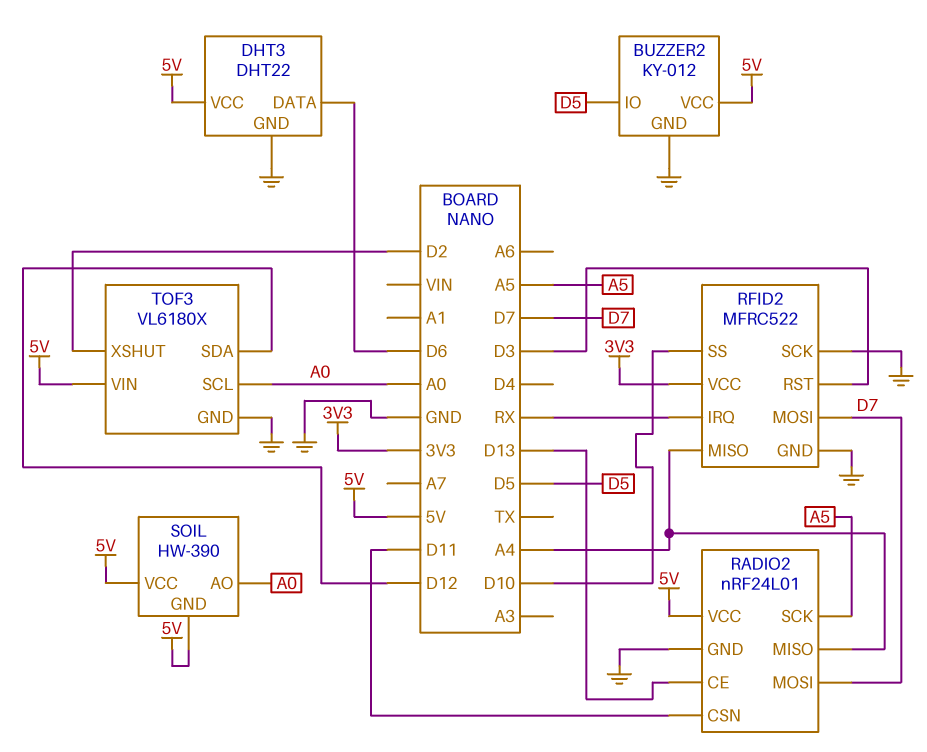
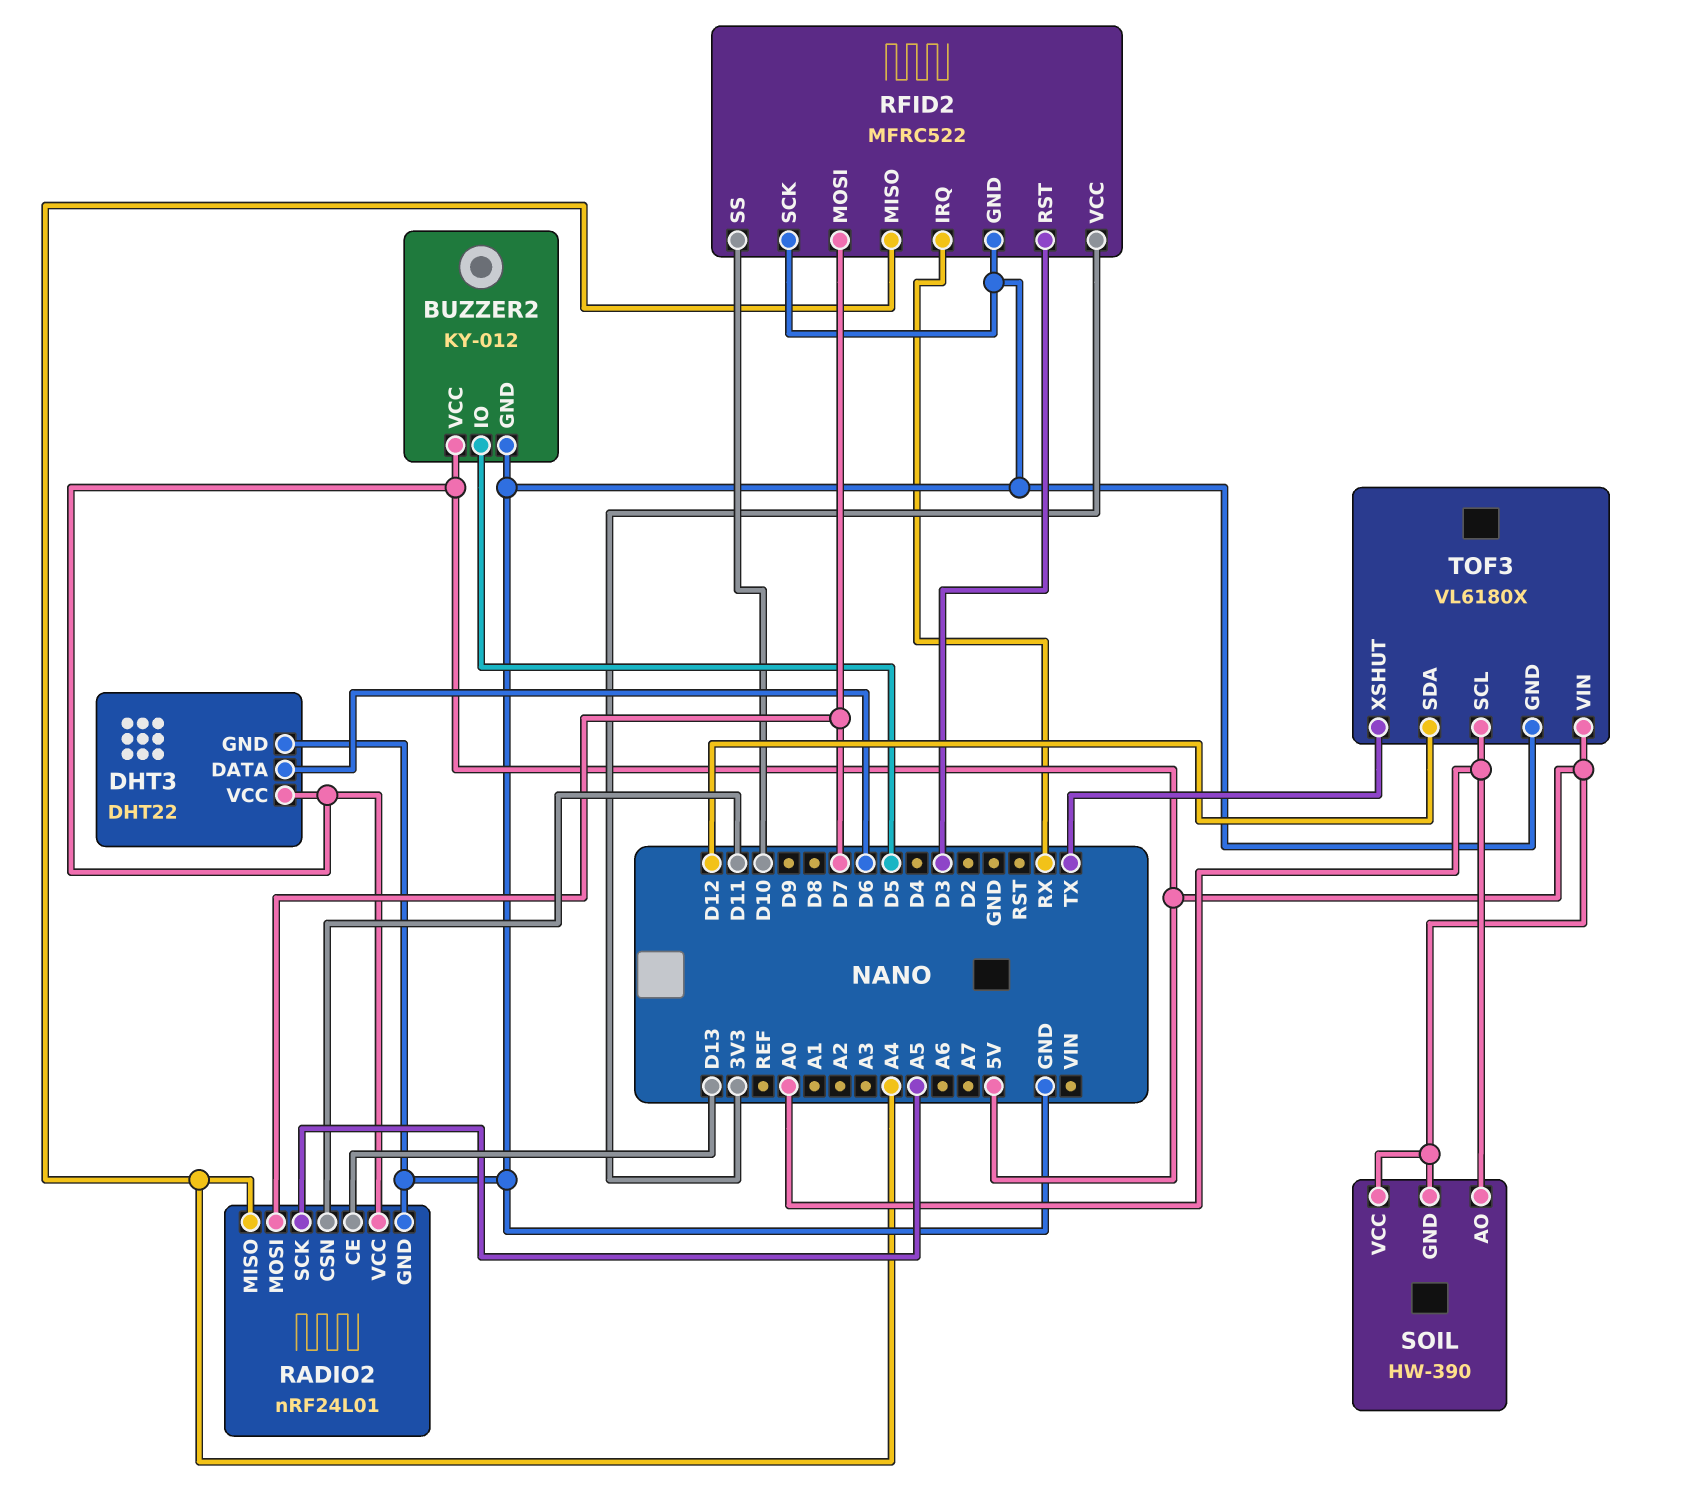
TOF3 pin XSHUT: D2 -> TX

